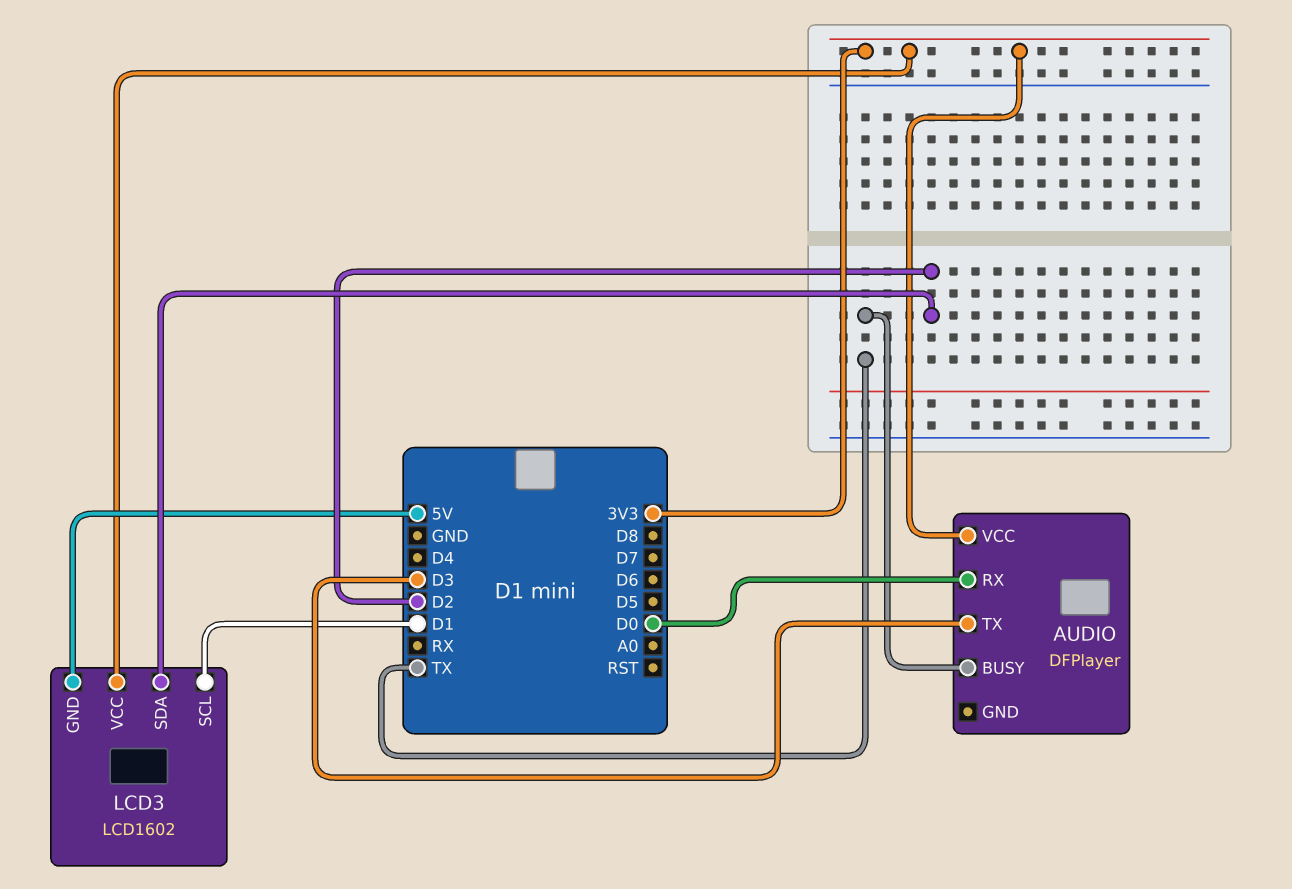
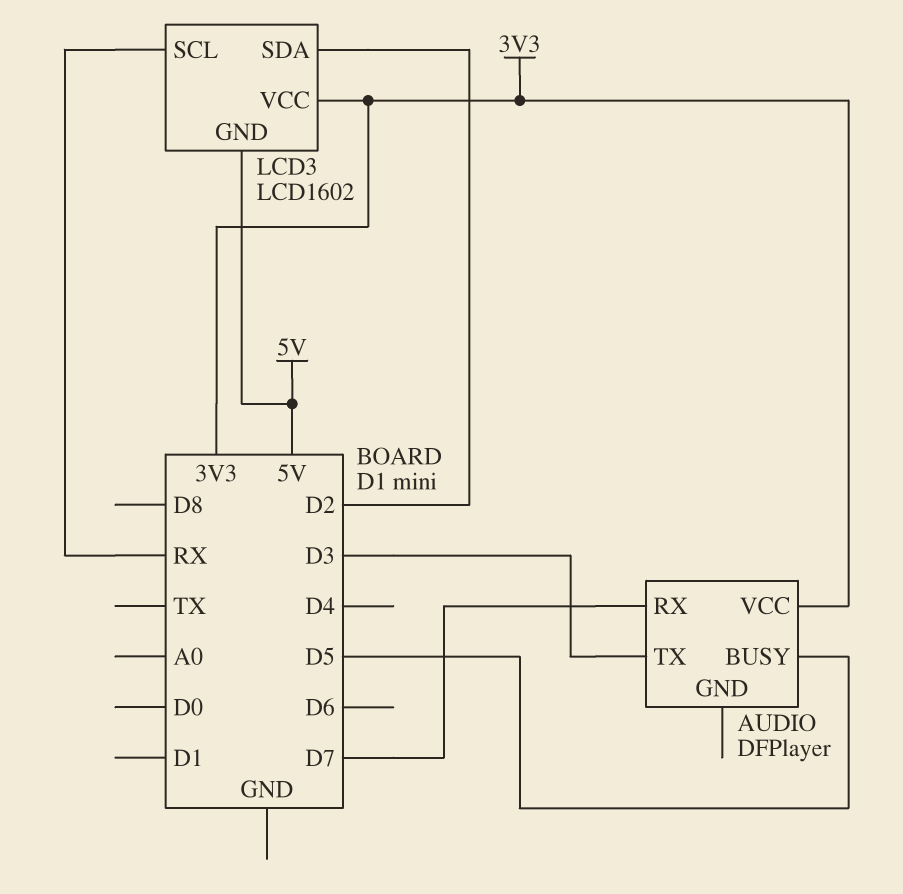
AUDIO pin BUSY: TX -> D5
AUDIO pin RX: D0 -> D7
LCD3 pin SCL: D1 -> RX

